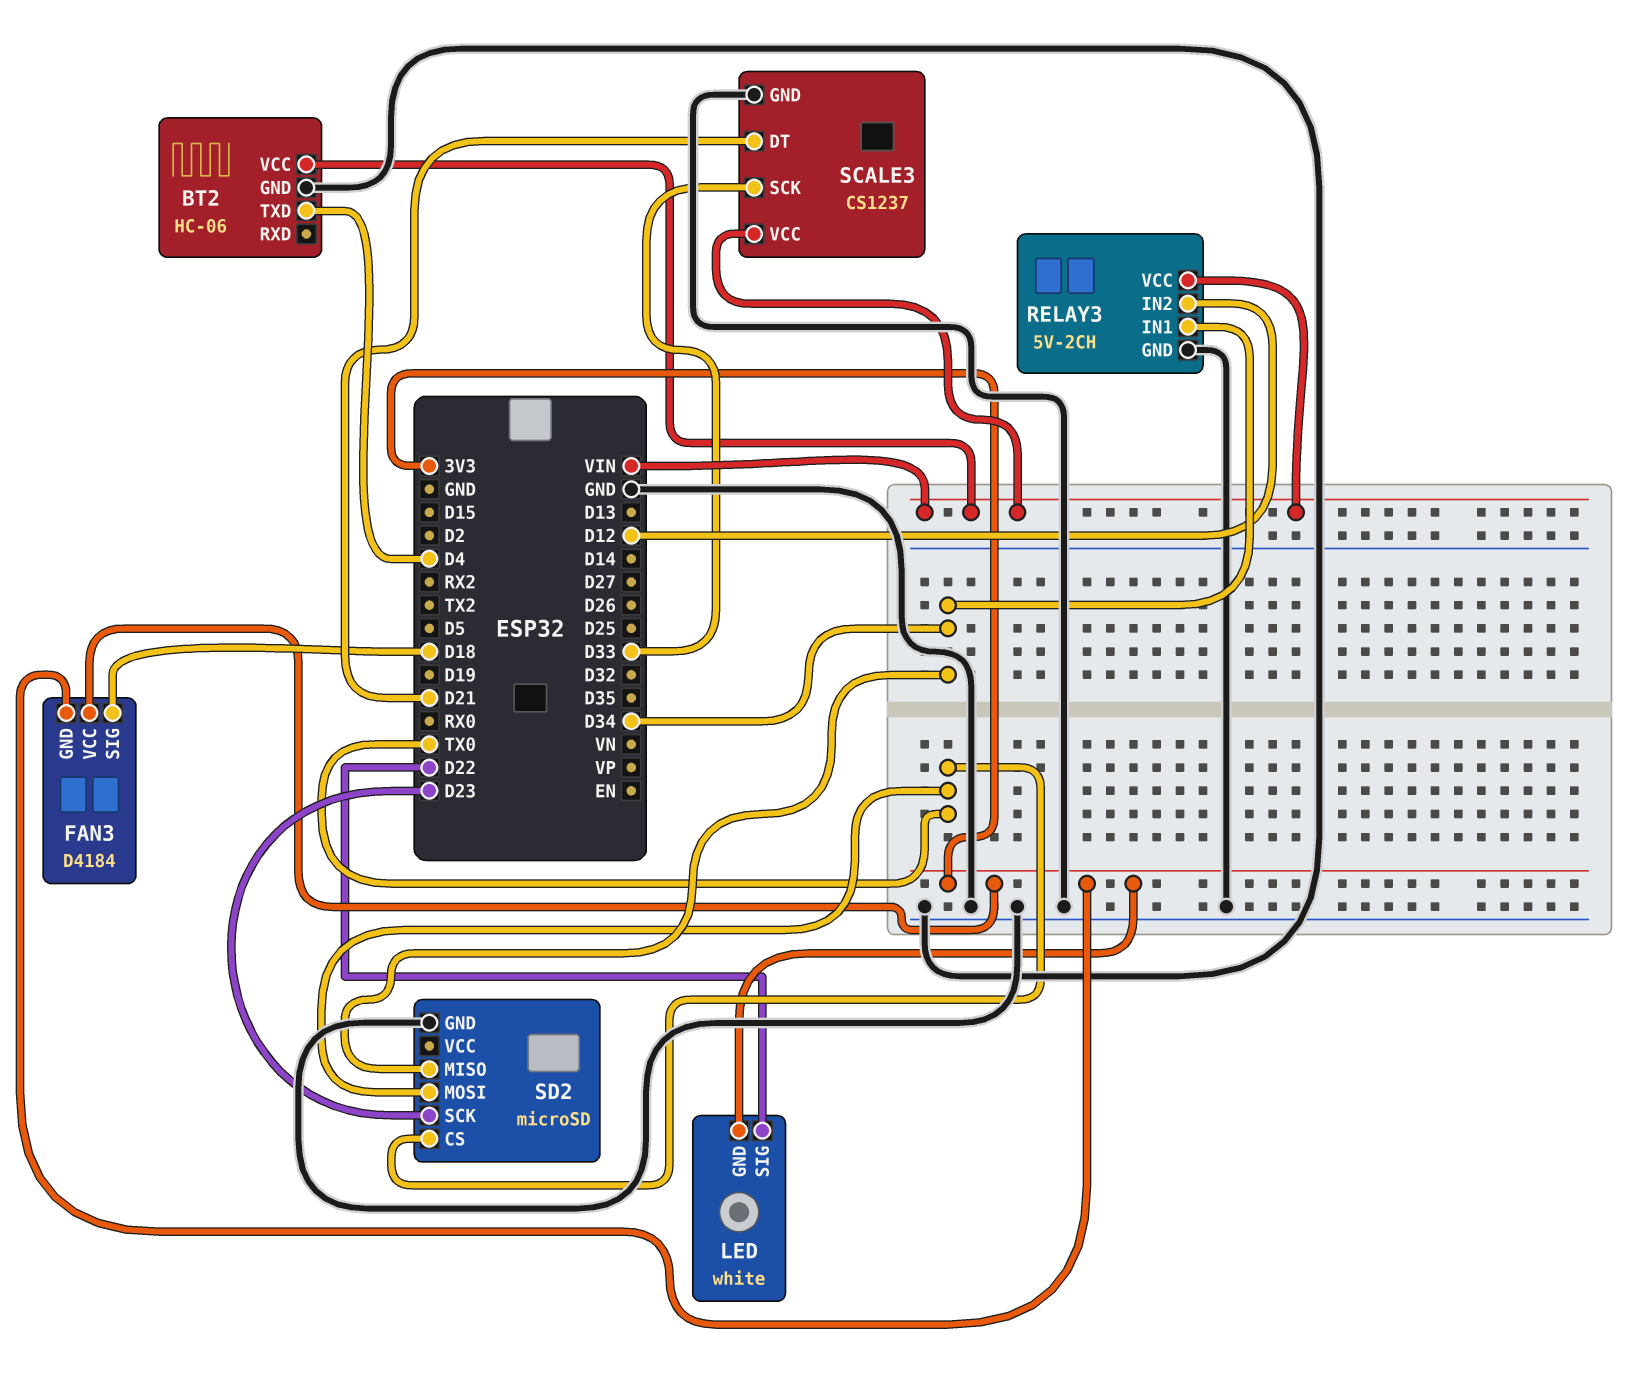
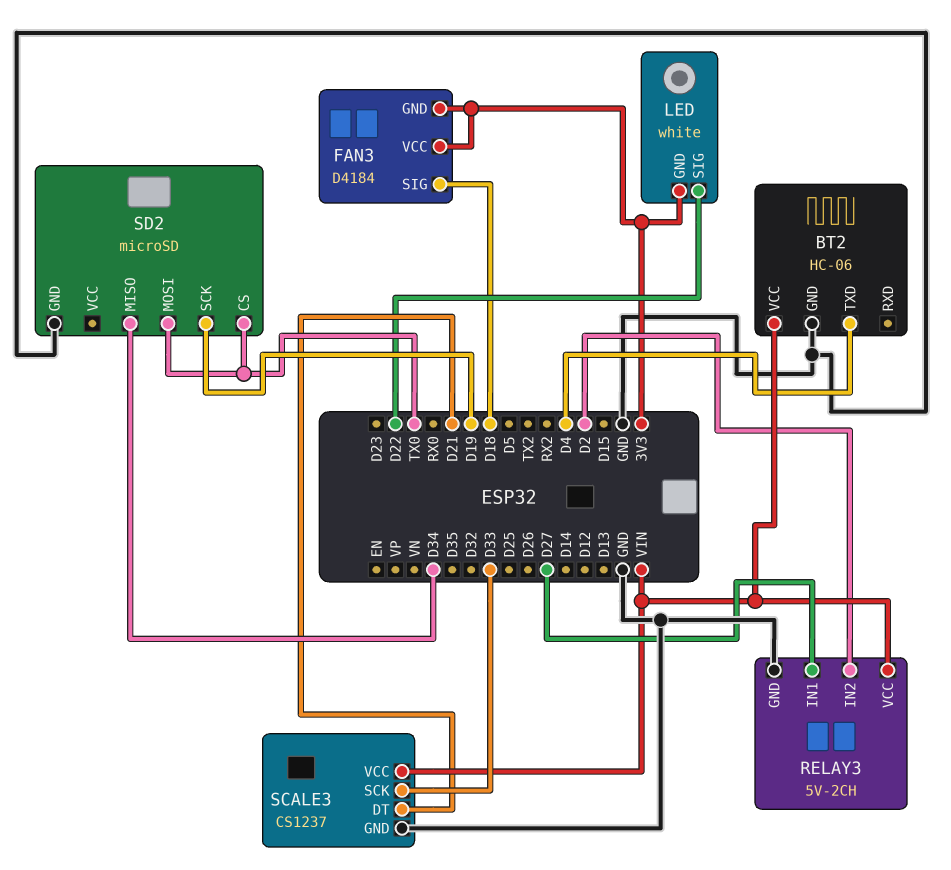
RELAY3 pin IN1: D34 -> D27
RELAY3 pin IN2: D12 -> D2
SD2 pin SCK: D23 -> D19

